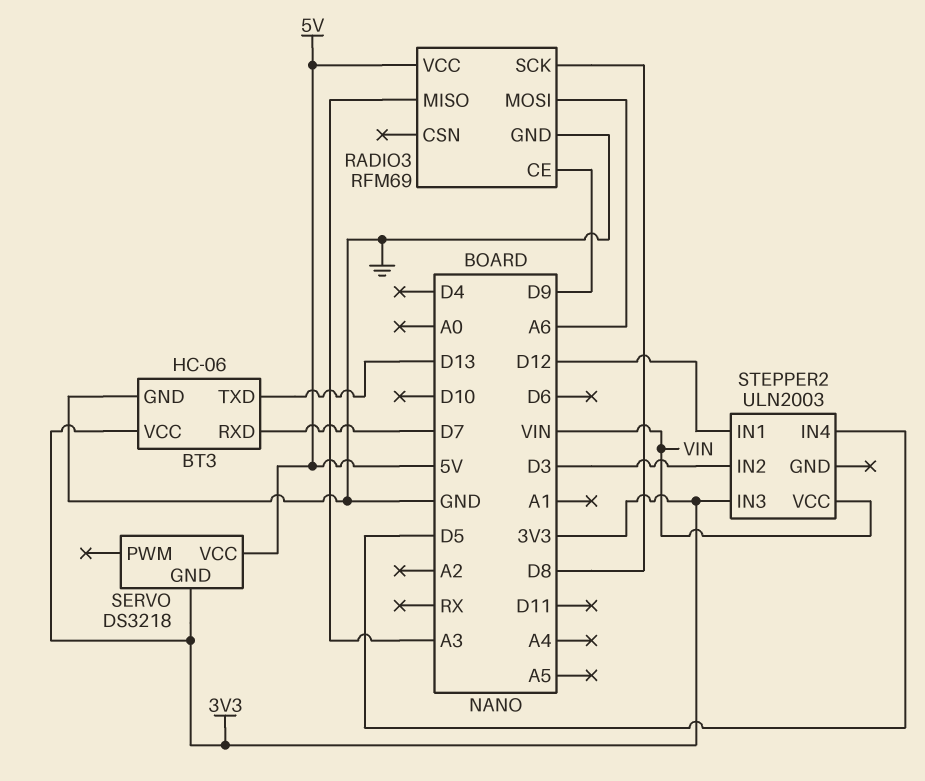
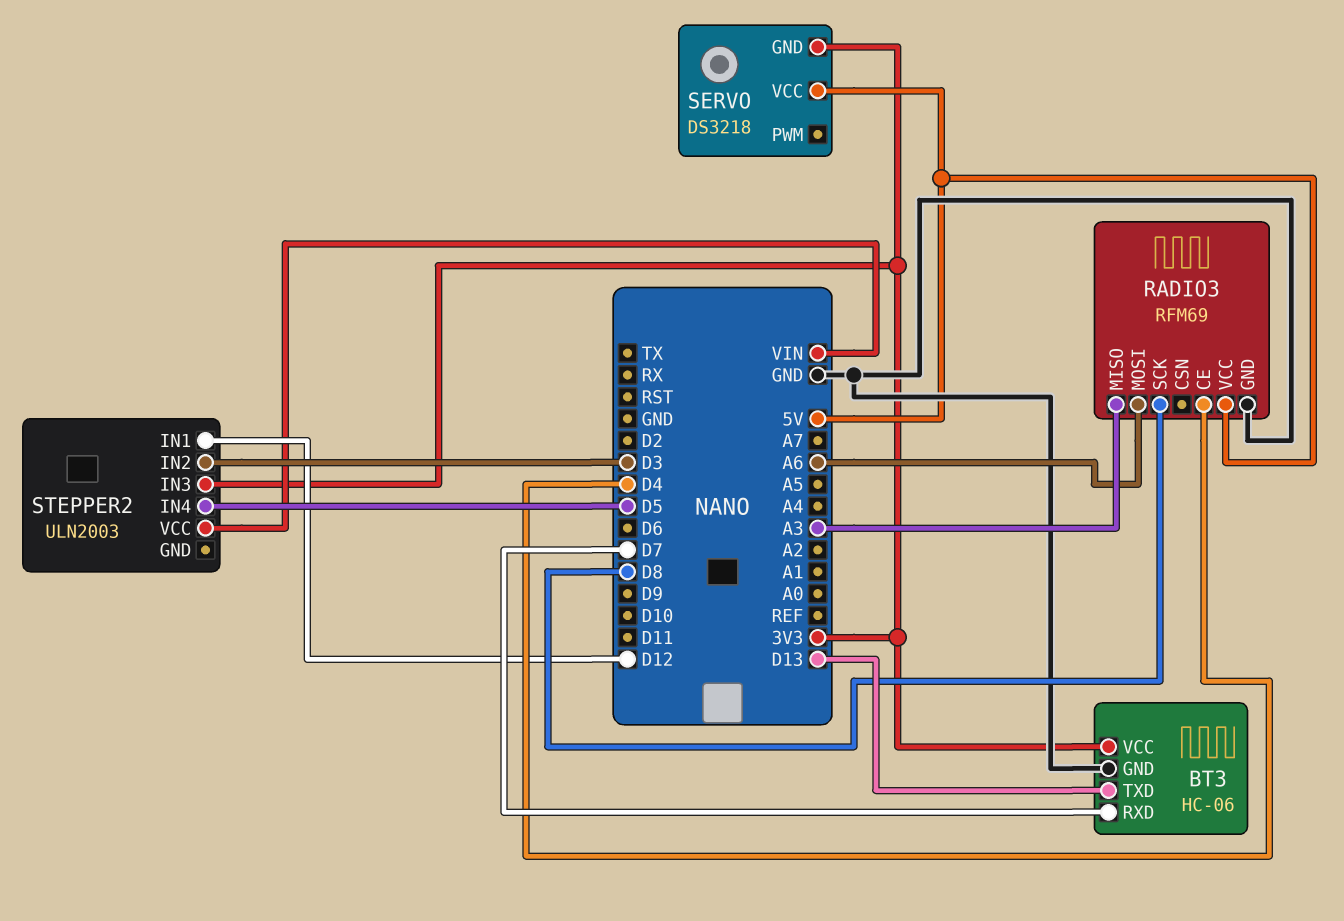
RADIO3 pin CE: D9 -> D4

